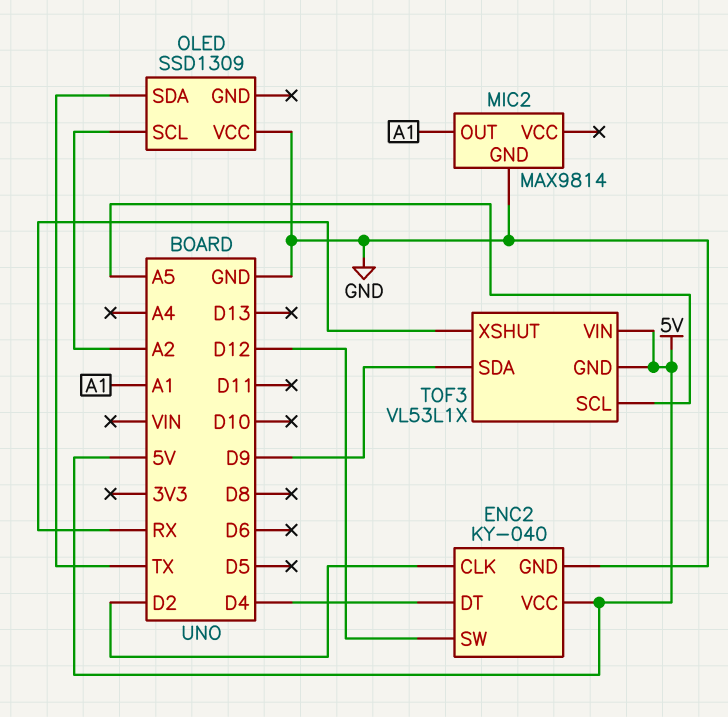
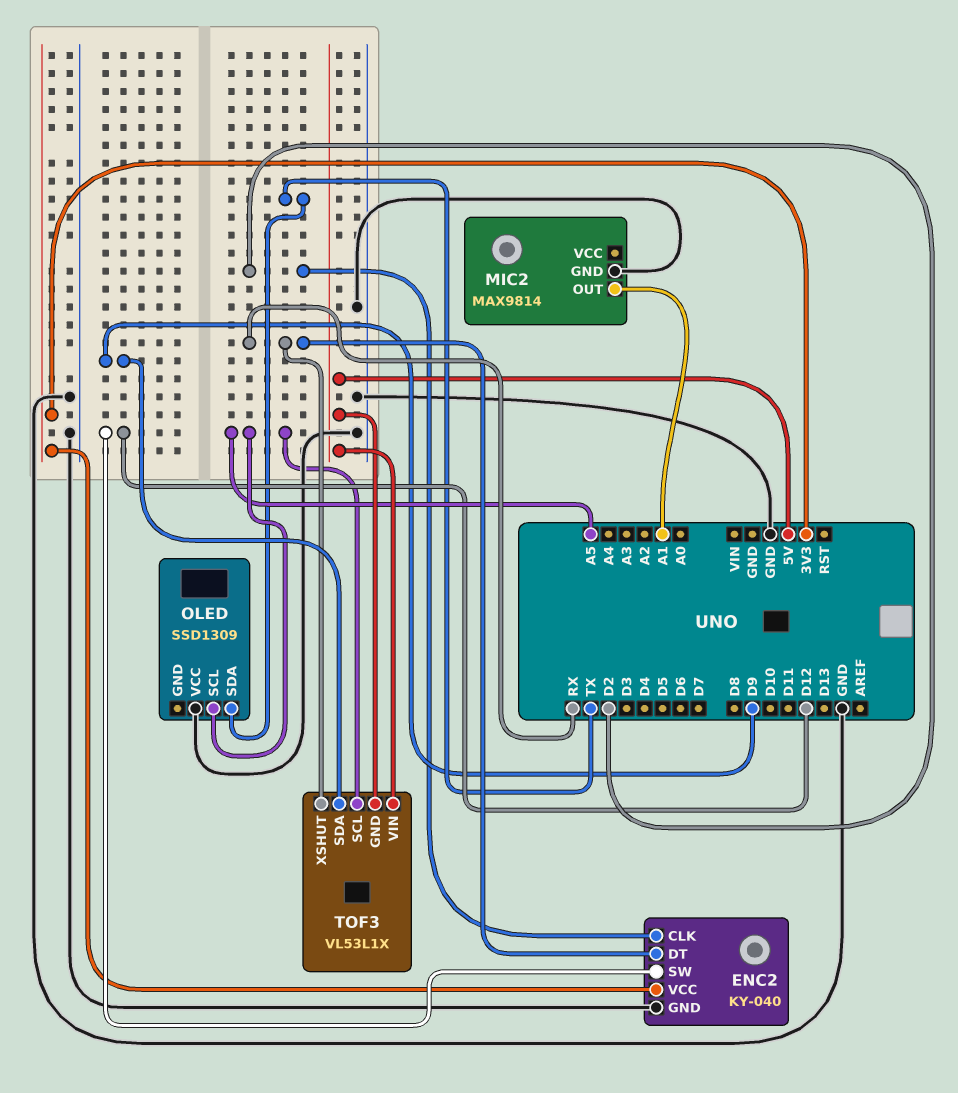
ENC2 pin DT: D4 -> RX
ENC2 pin VCC: 5V -> 3V3
OLED pin SCL: A2 -> A5

